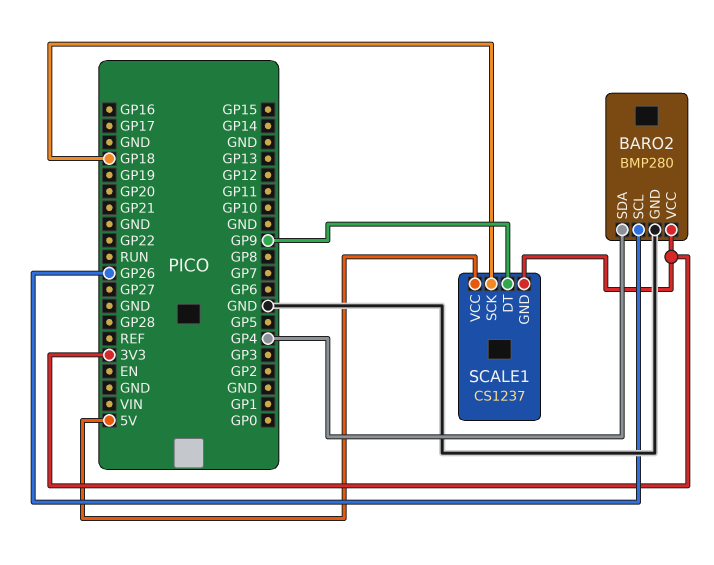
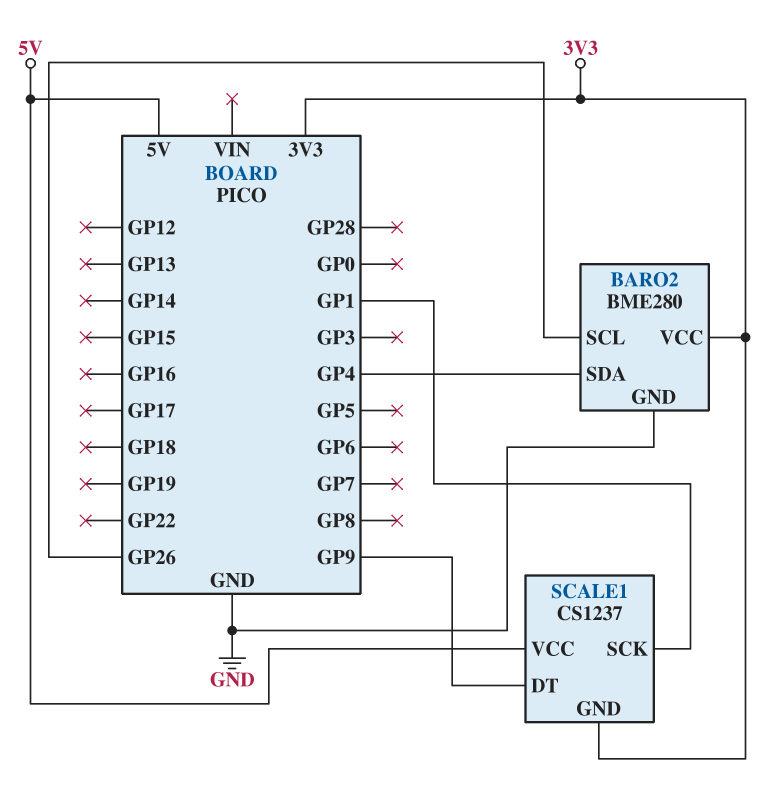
BARO2: BMP280 -> BME280
SCALE1 pin SCK: GP18 -> GP1

